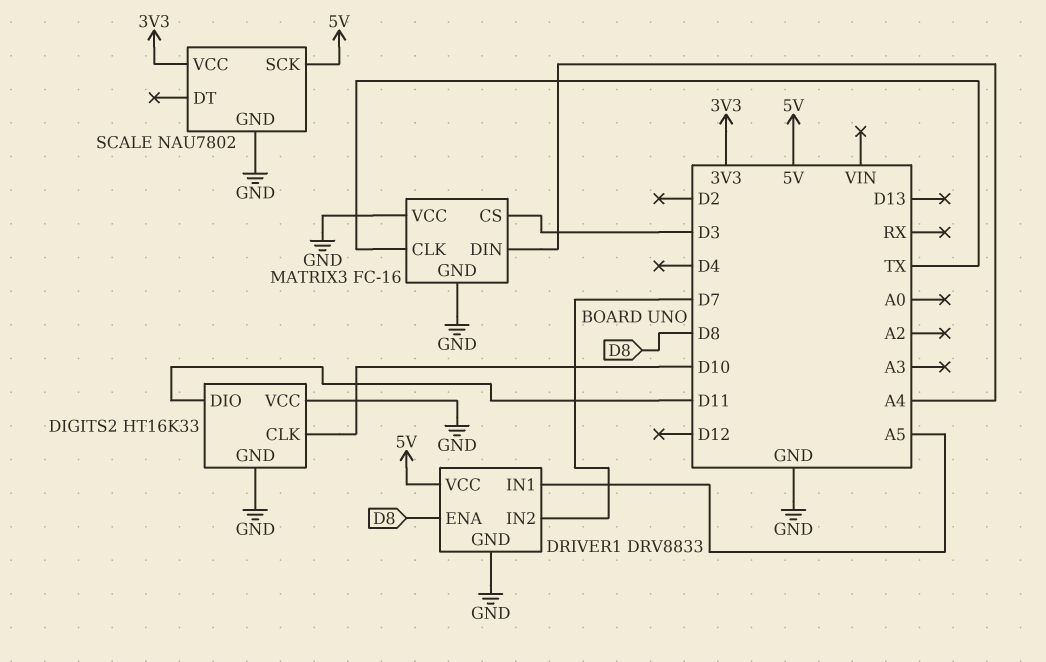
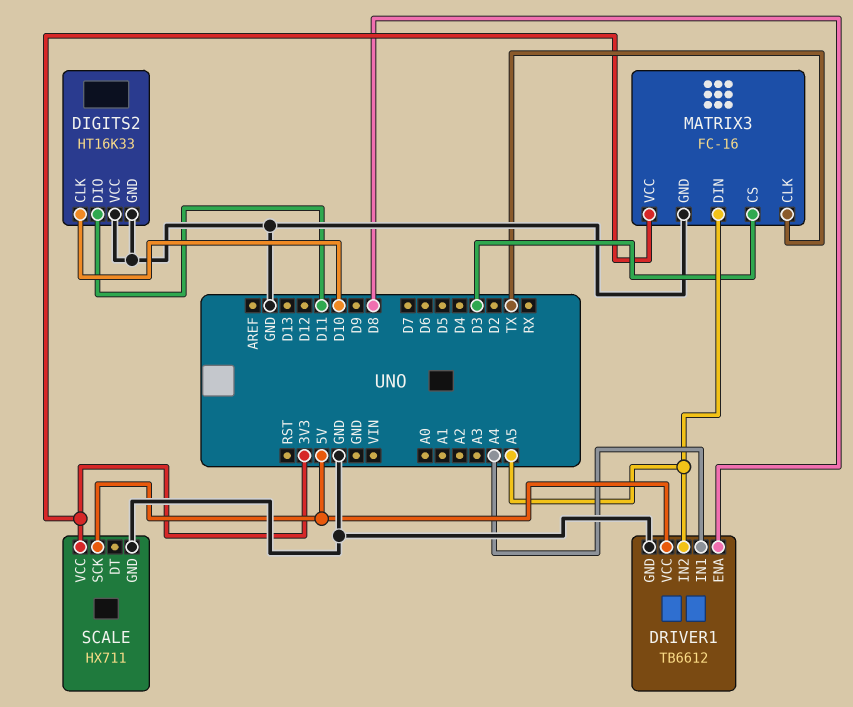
DRIVER1: DRV8833 -> TB6612
DRIVER1 pin IN1: A5 -> A4
DRIVER1 pin IN2: D7 -> A5
MATRIX3 pin DIN: A4 -> A5
MATRIX3 pin VCC: GND -> 3V3
SCALE: NAU7802 -> HX711

